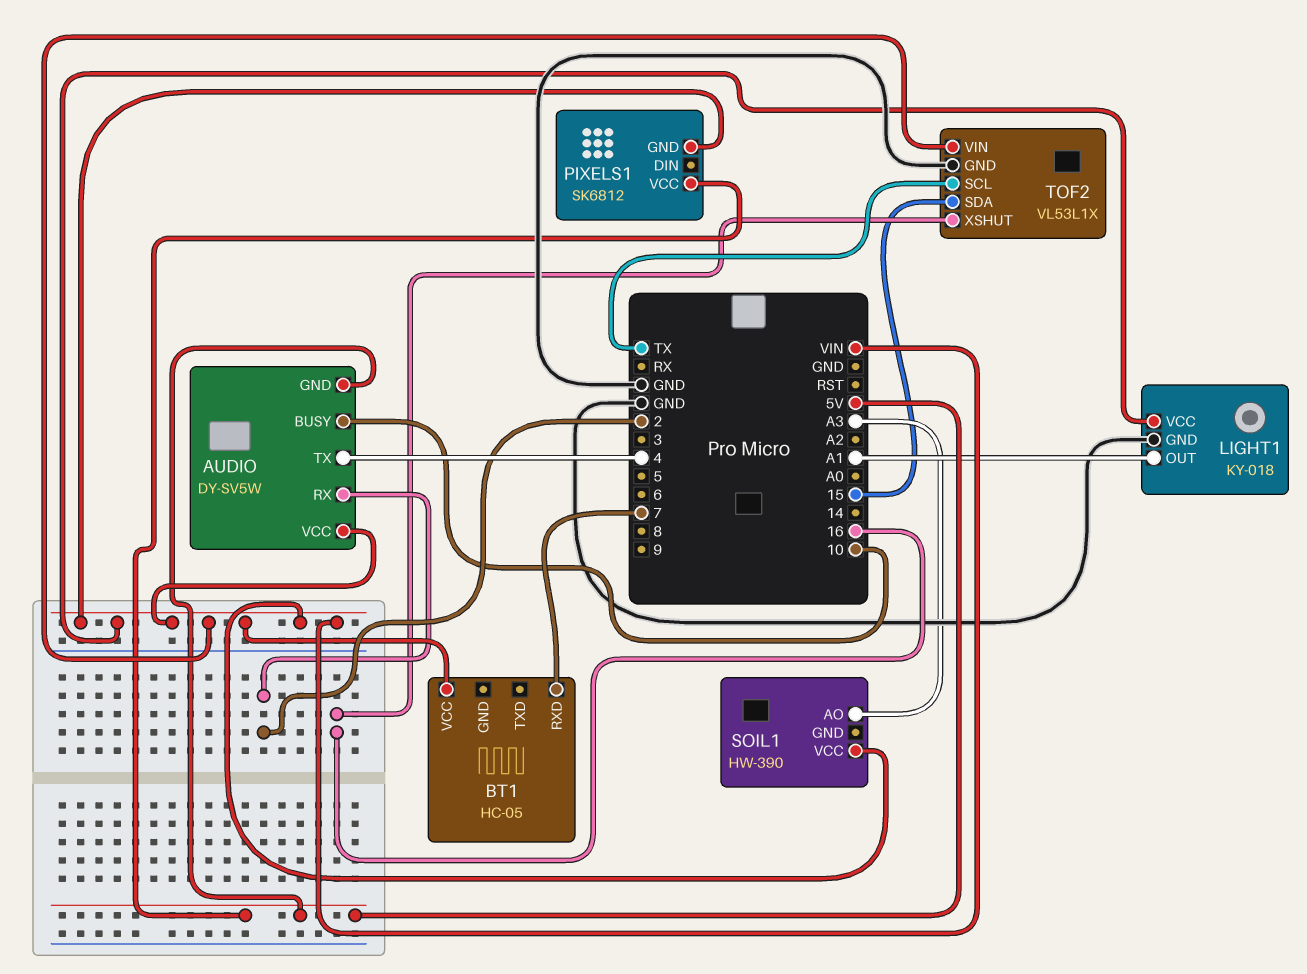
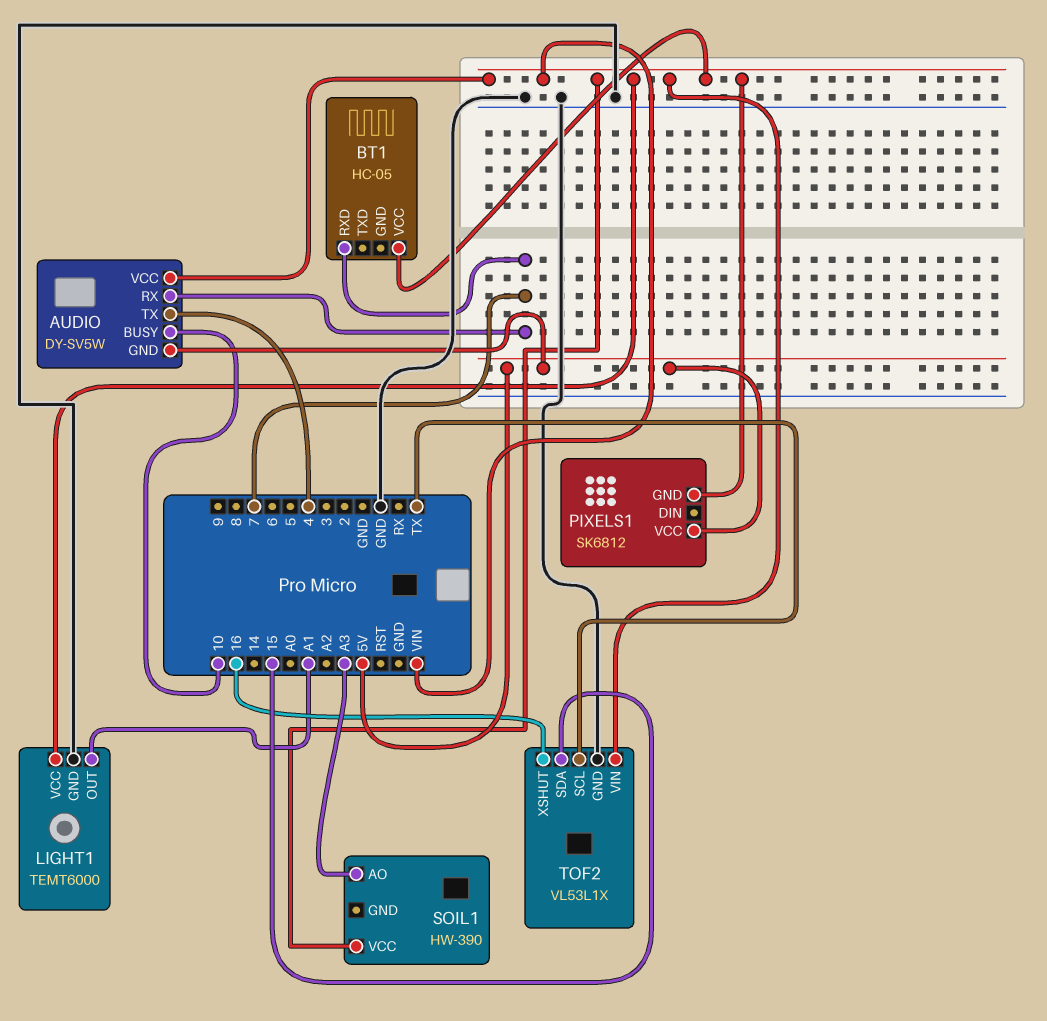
AUDIO pin RX: 2 -> 7
LIGHT1: KY-018 -> TEMT6000

